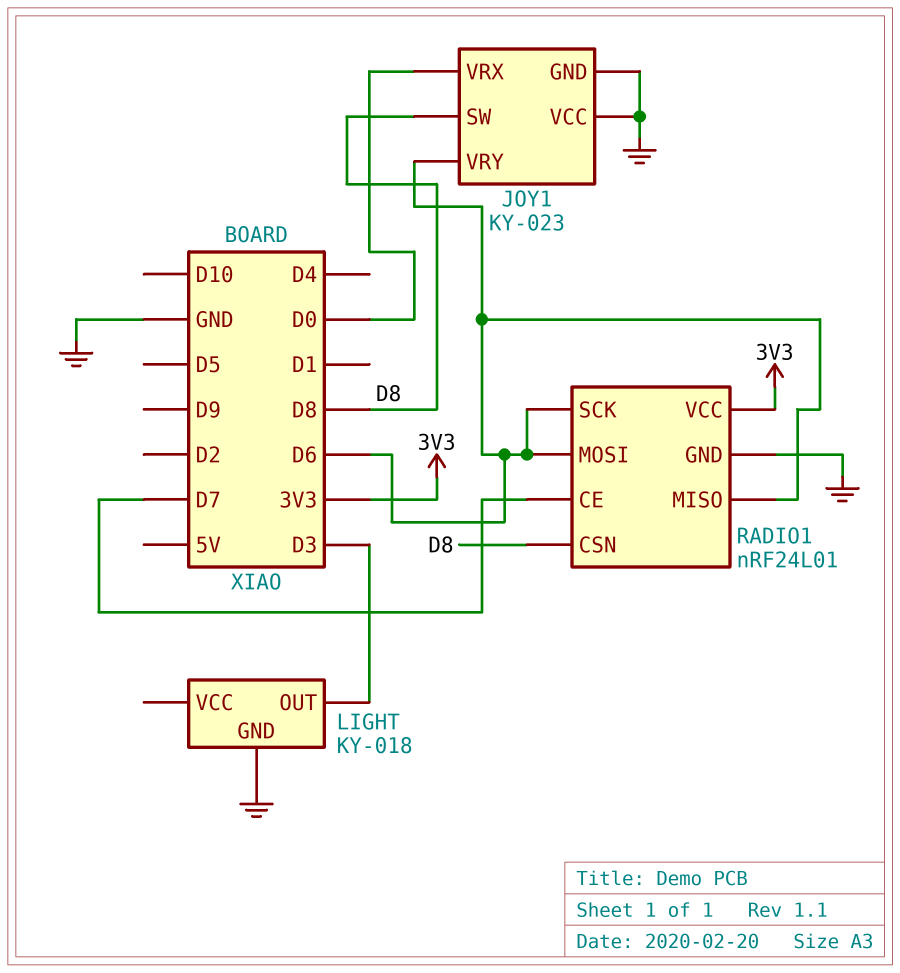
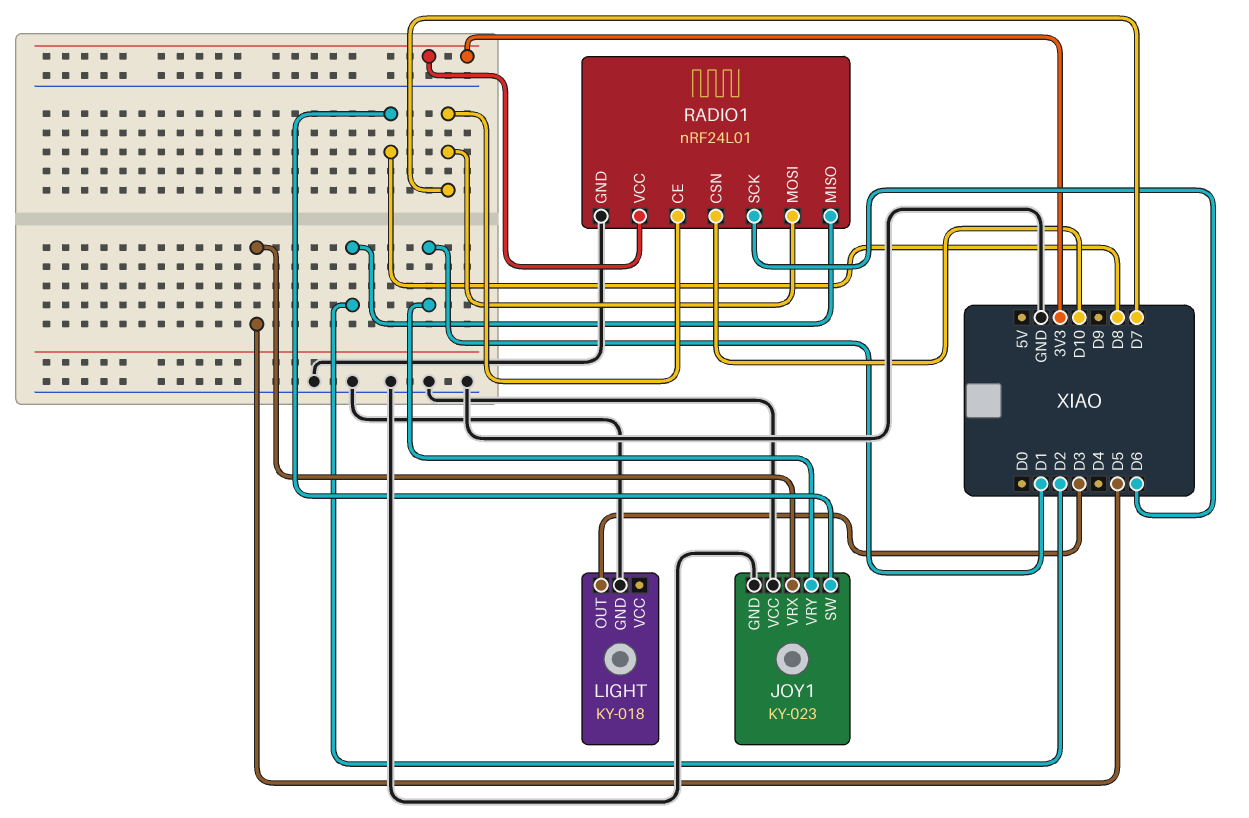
JOY1 pin VRX: D0 -> D5
JOY1 pin VRY: D6 -> D1
RADIO1 pin CSN: D8 -> D10
RADIO1 pin MISO: D6 -> D2
RADIO1 pin MOSI: D6 -> D7

